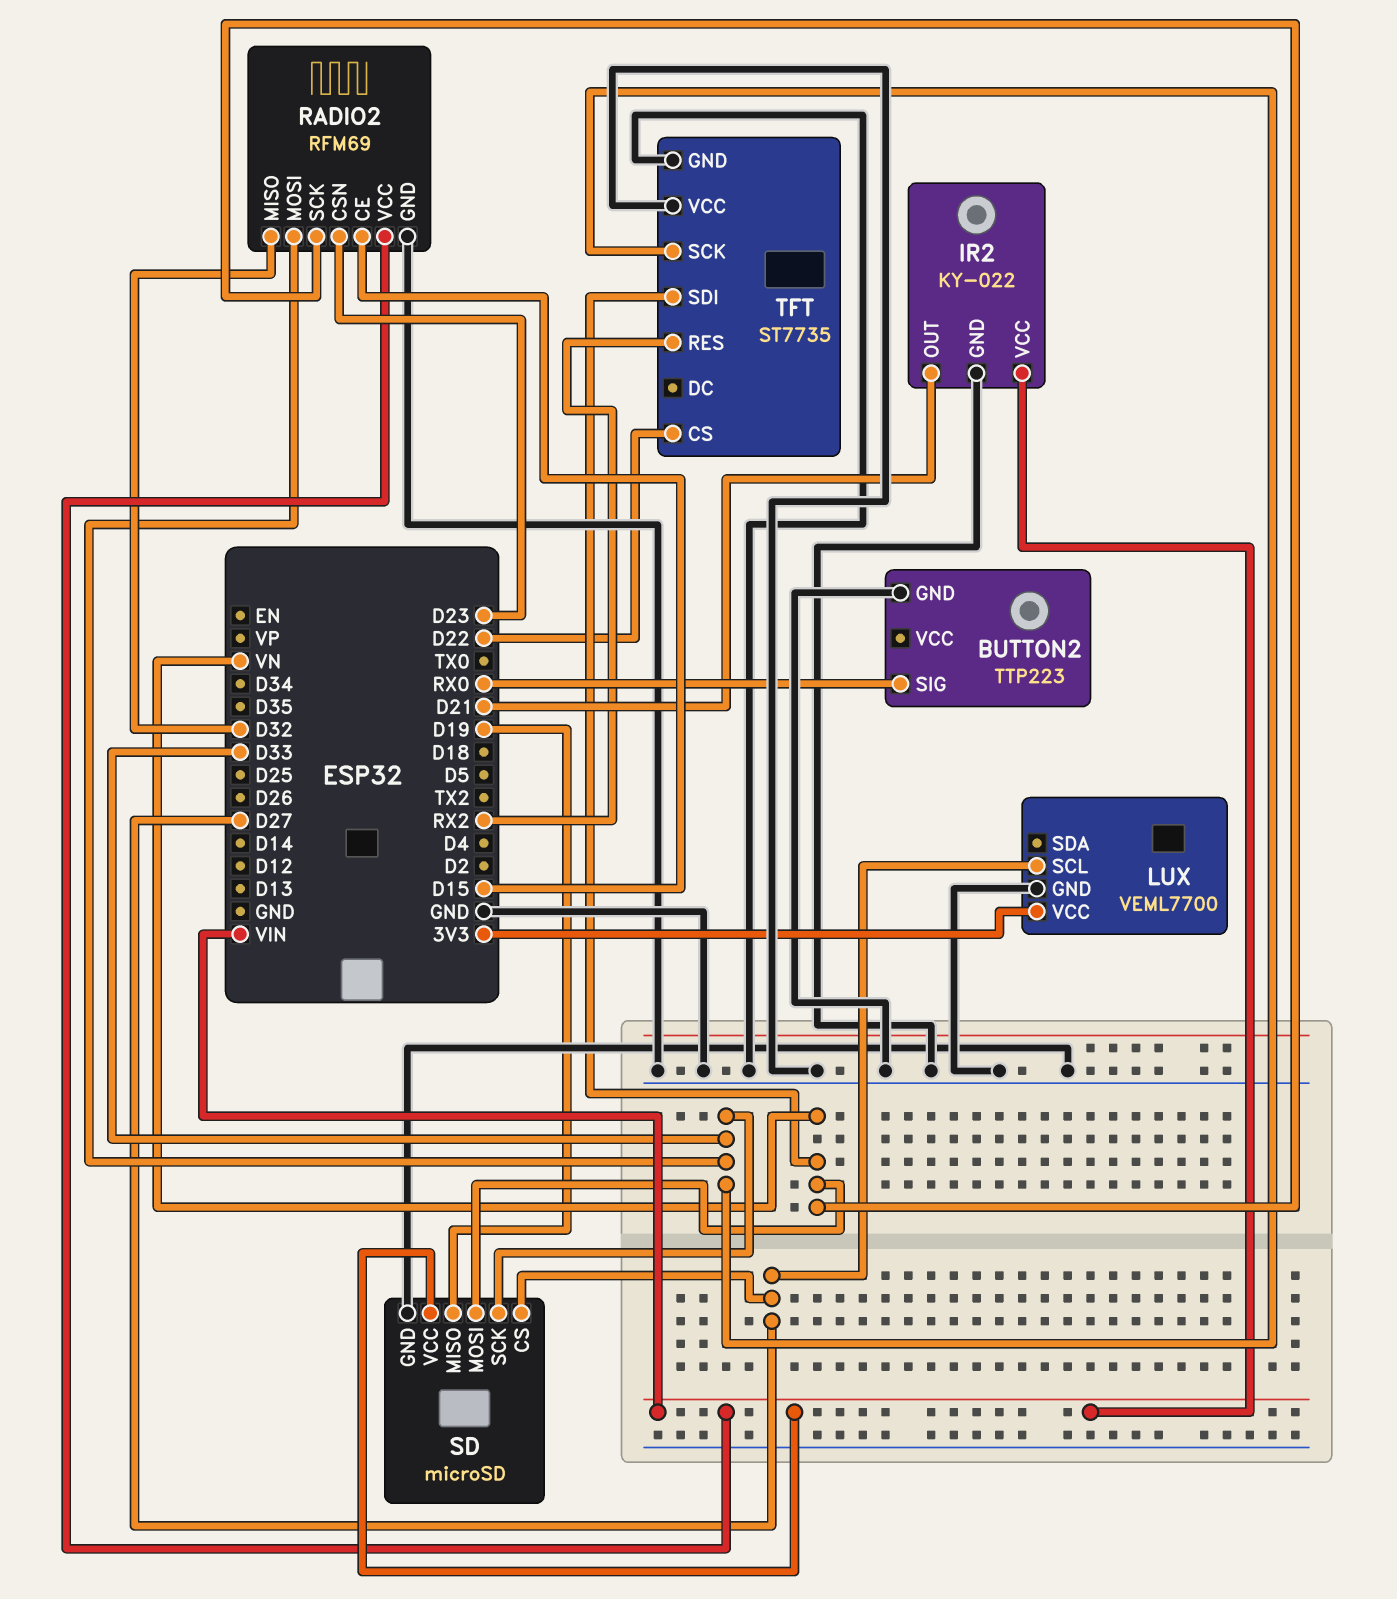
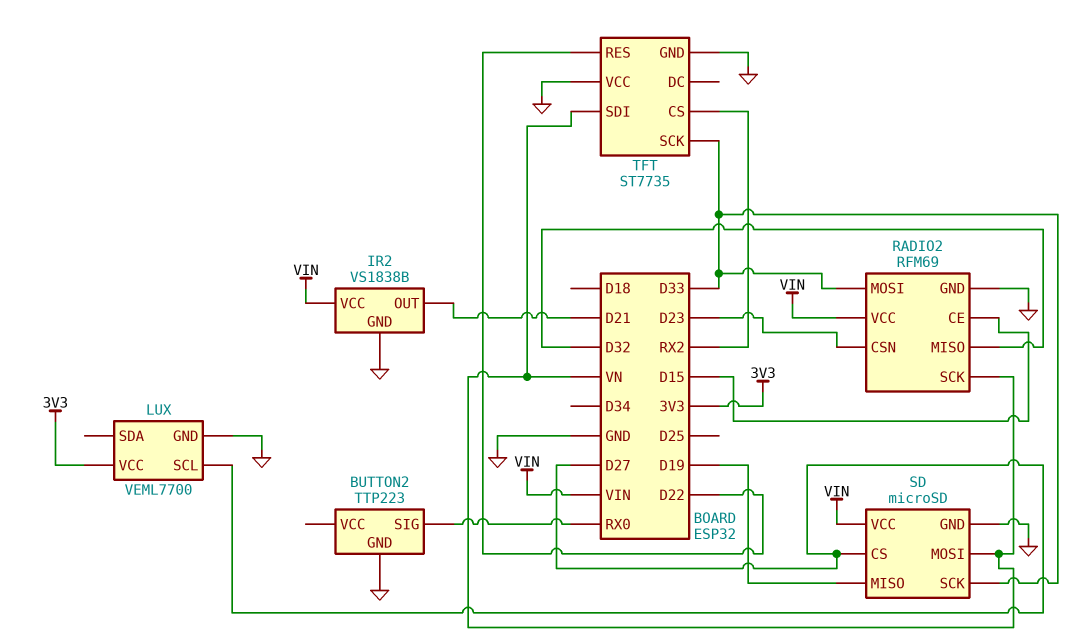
IR2: KY-022 -> VS1838B
TFT pin CS: D22 -> RX2
TFT pin RES: RX2 -> D22

